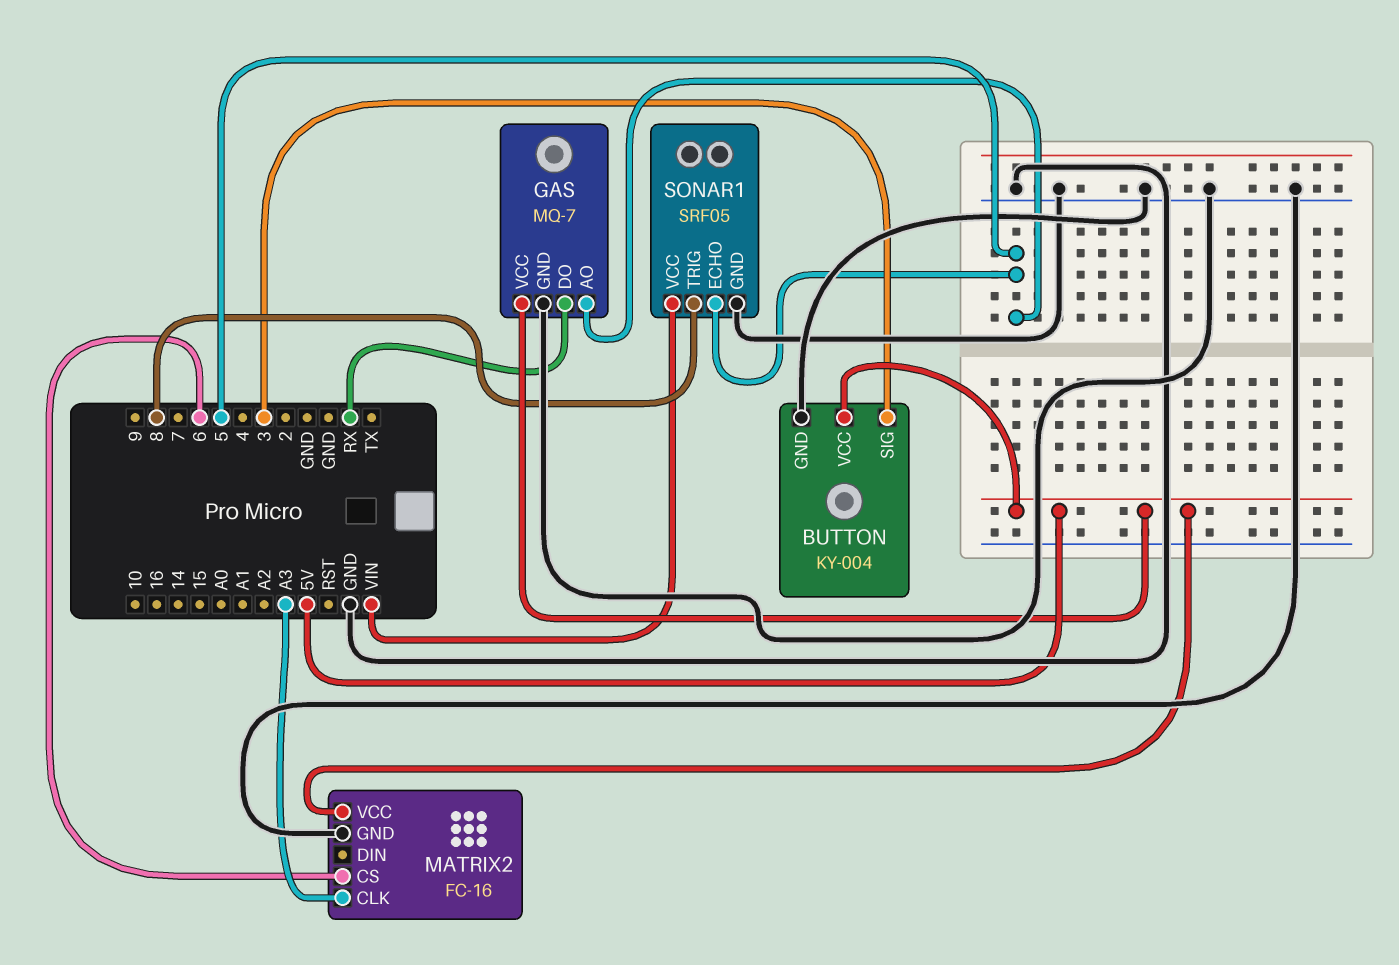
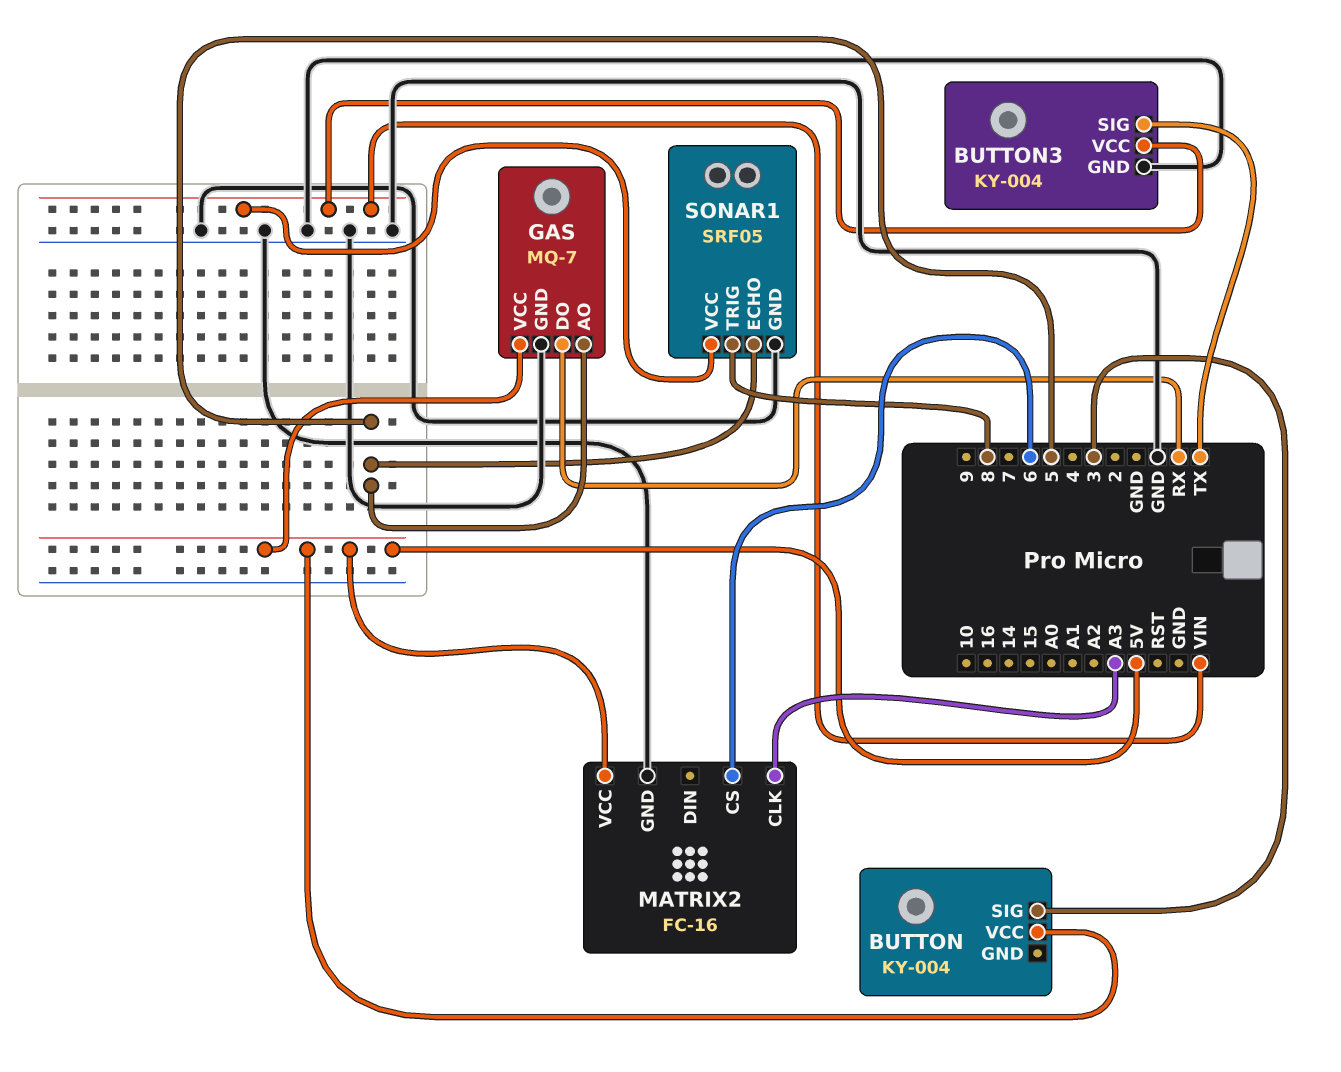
BUTTON pin GND: GND -> none
BUTTON3: none -> KY-004
BUTTON3 pin GND: none -> GND
BUTTON3 pin SIG: none -> TX
BUTTON3 pin VCC: none -> VIN

